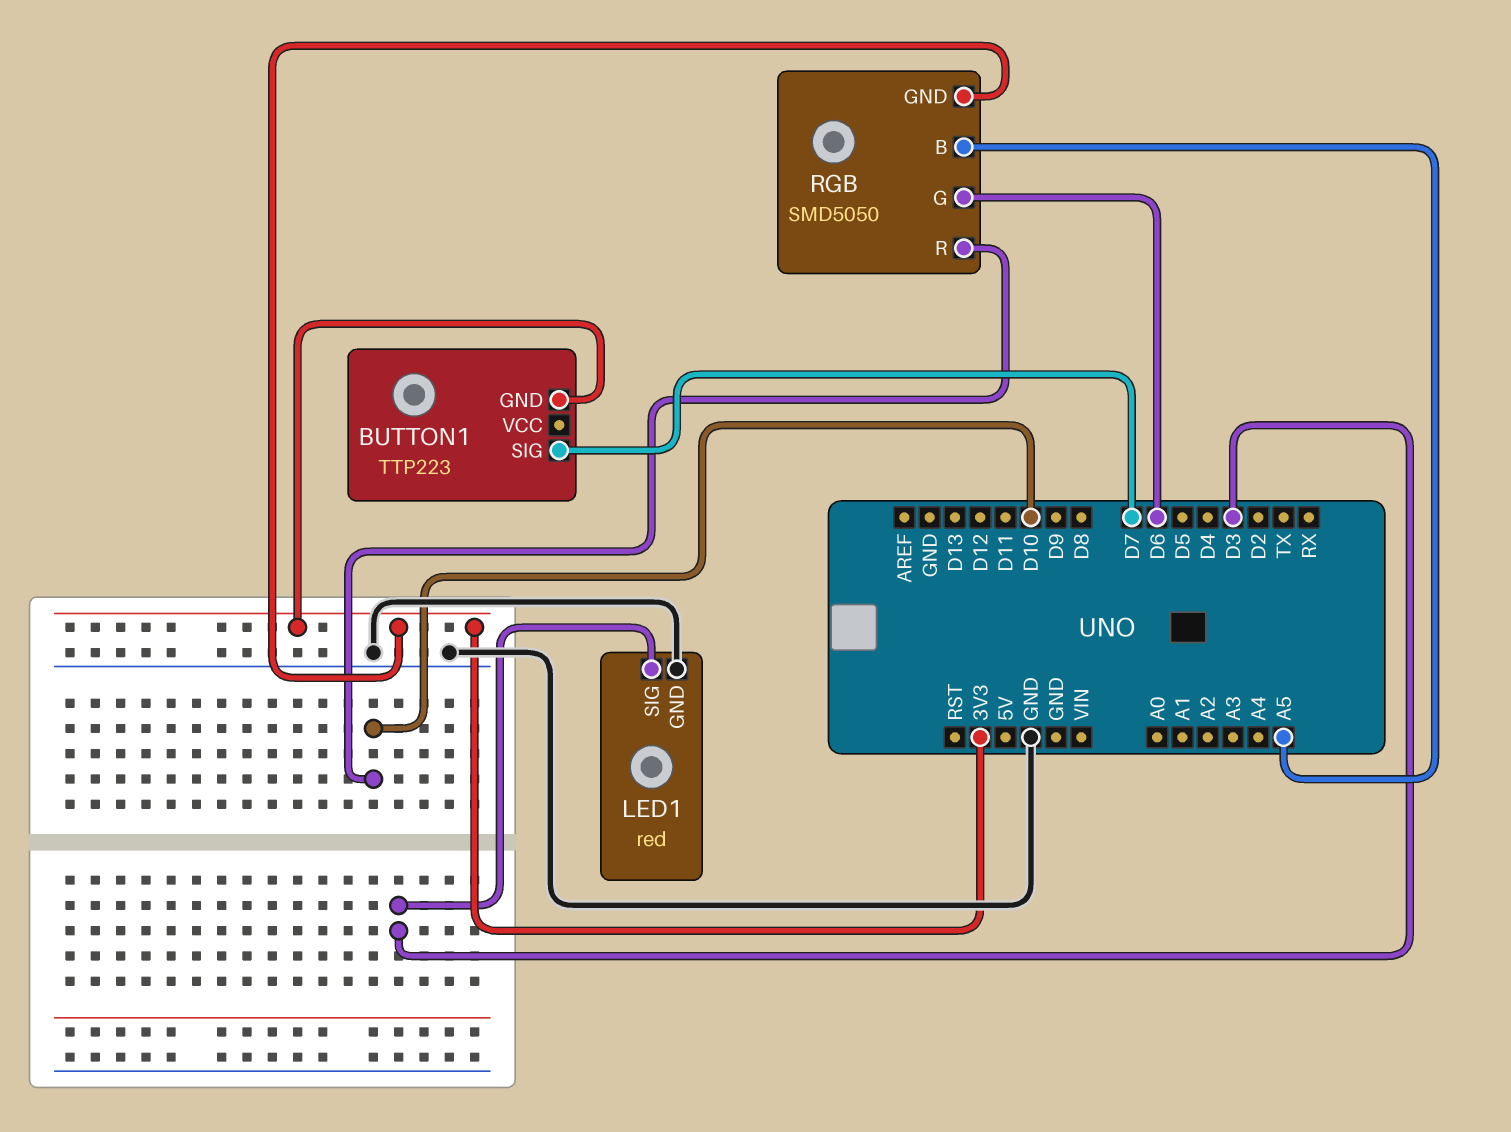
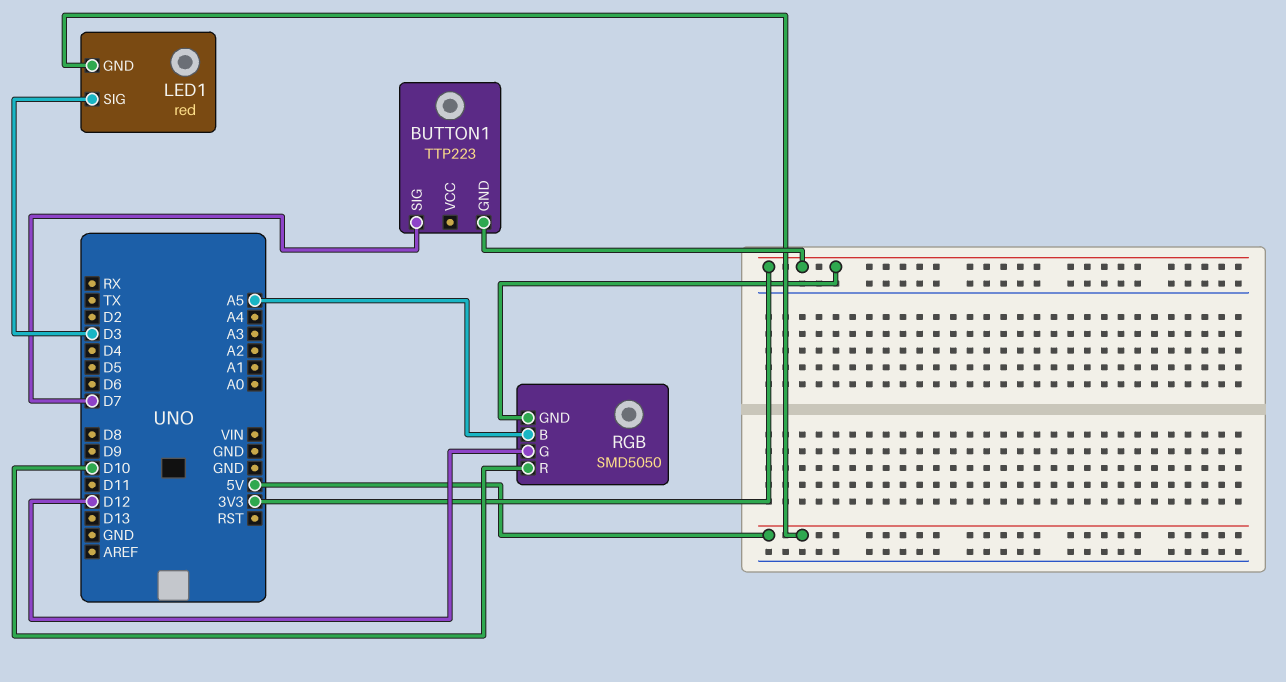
LED1 pin GND: GND -> 5V
RGB pin G: D6 -> D12

